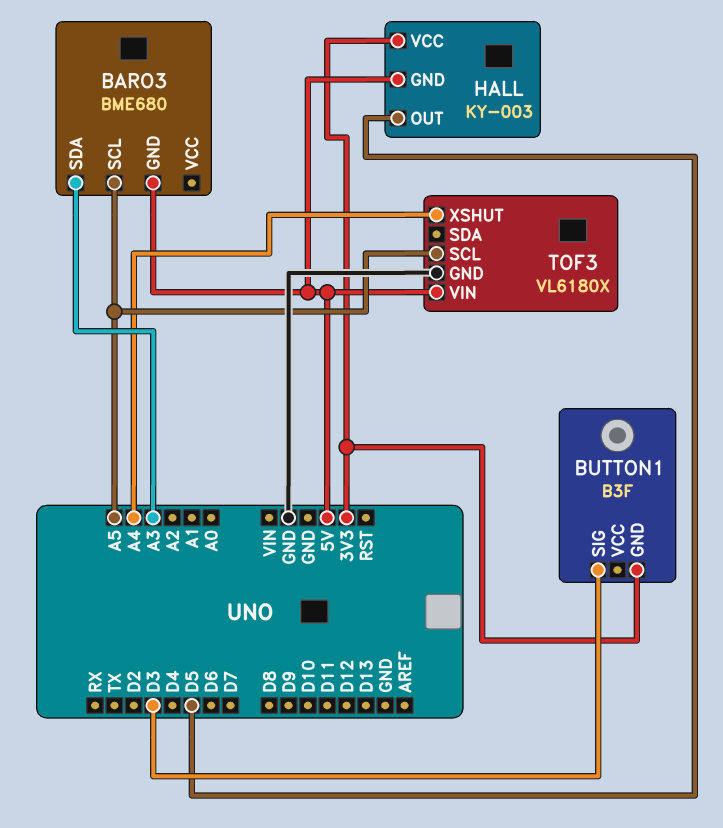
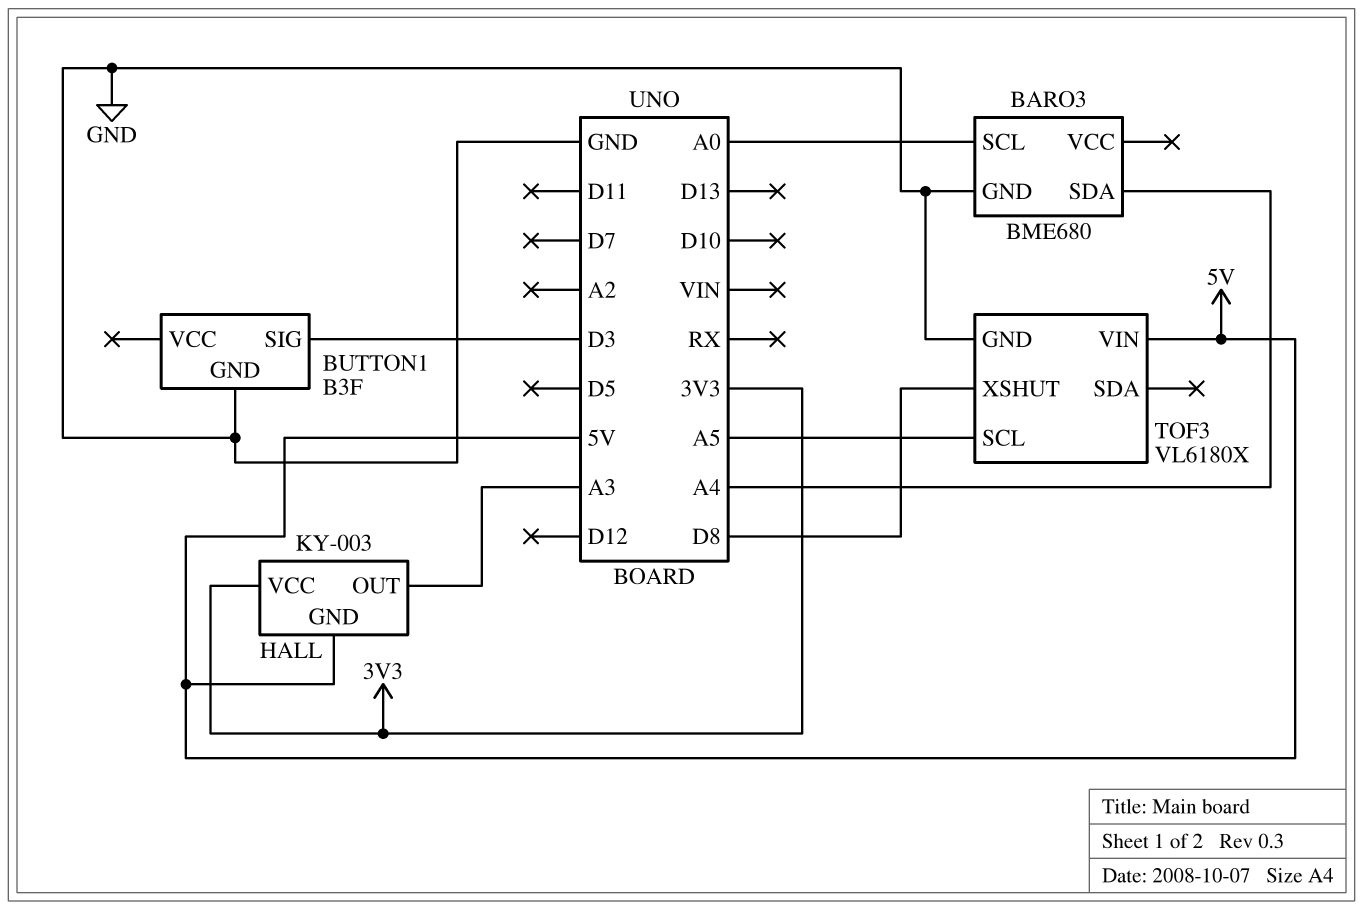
BARO3 pin GND: 5V -> GND
BARO3 pin SCL: A5 -> A0
BARO3 pin SDA: A3 -> A4
BUTTON1 pin GND: 3V3 -> GND
HALL pin OUT: D5 -> A3
TOF3 pin XSHUT: A4 -> D8

